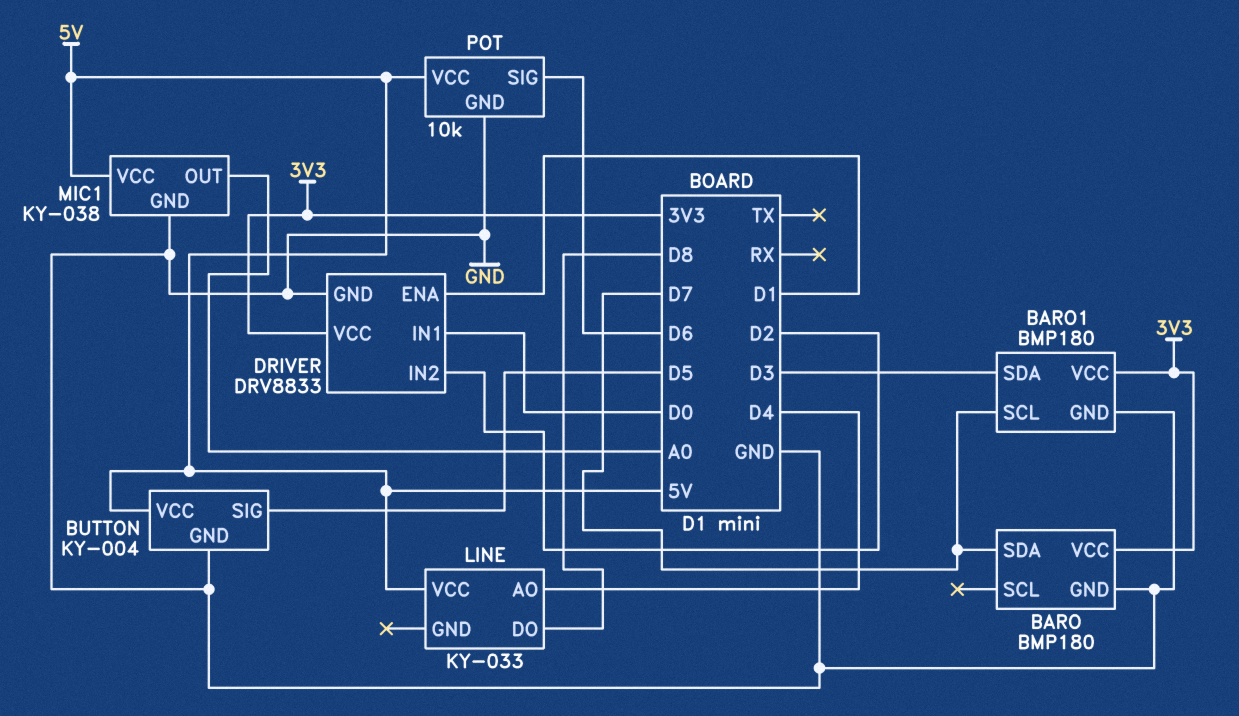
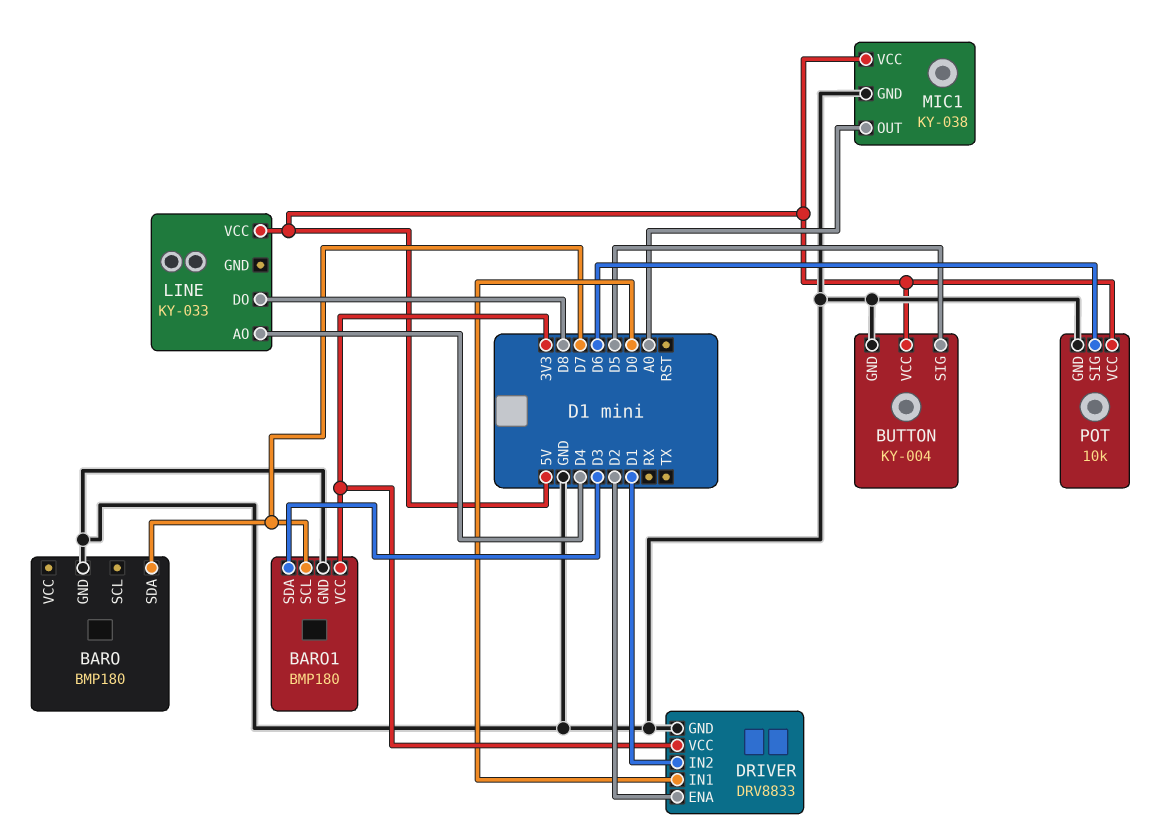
BARO pin VCC: 3V3 -> none
DRIVER pin ENA: D1 -> D2
DRIVER pin IN2: D2 -> D1

